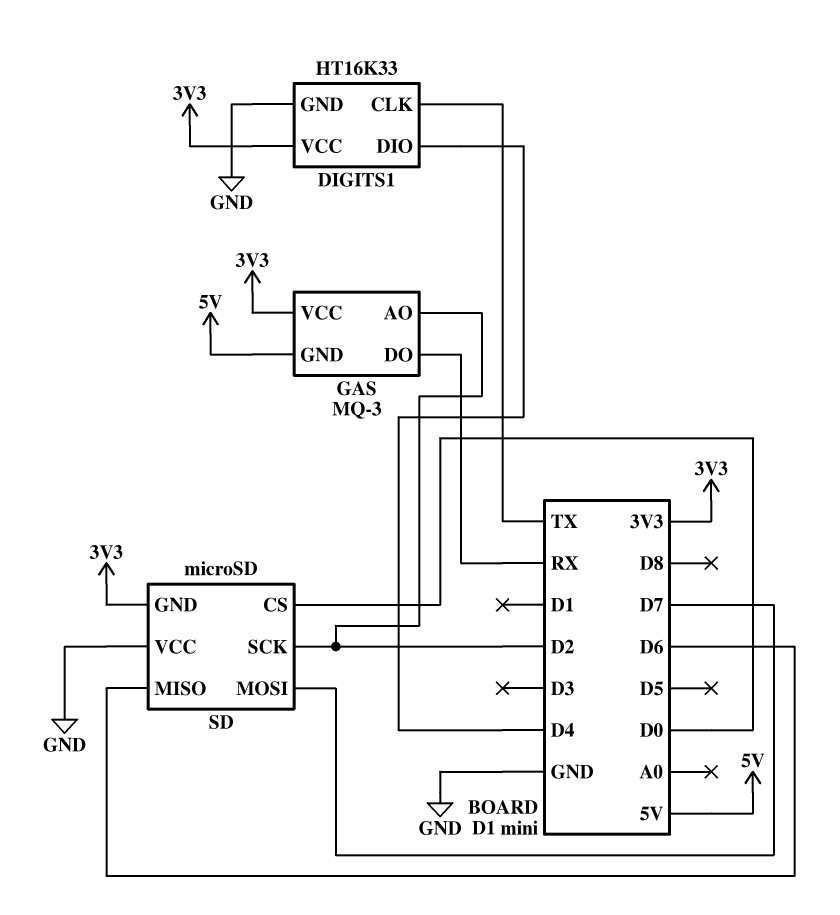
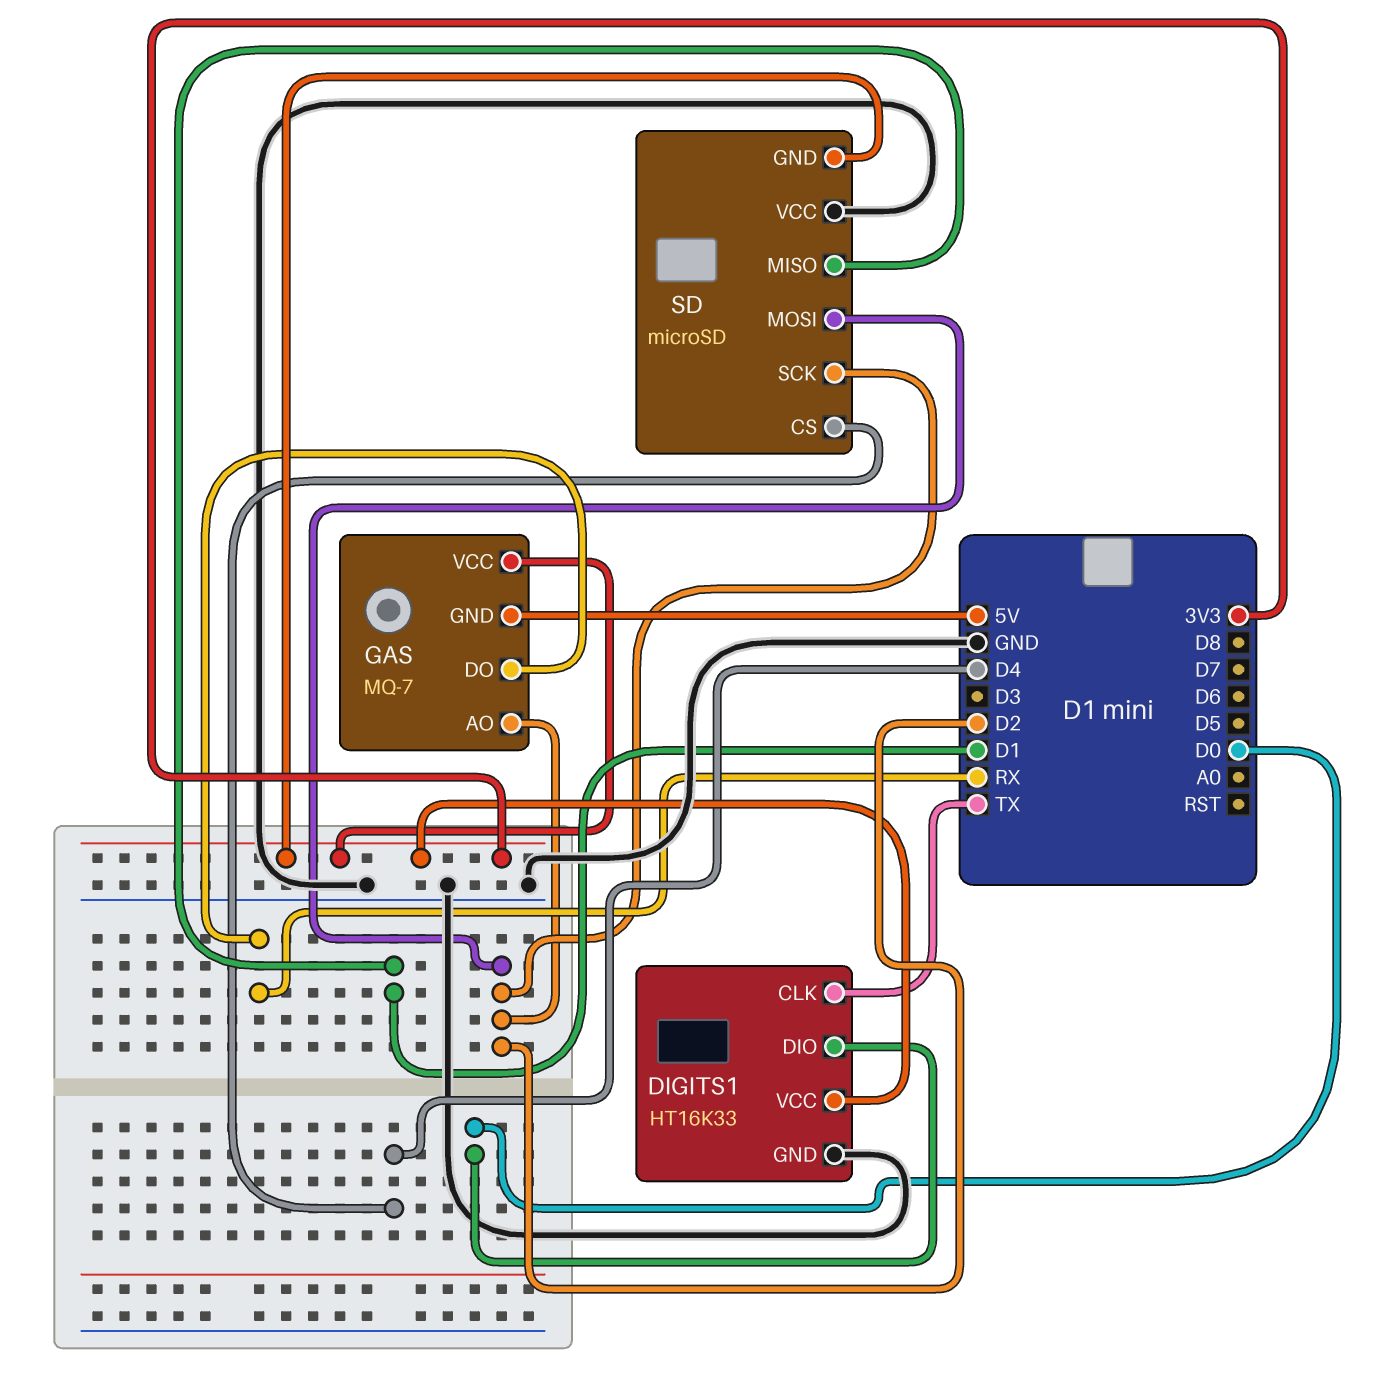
DIGITS1 pin DIO: D4 -> D0
GAS: MQ-3 -> MQ-7
SD pin CS: D0 -> D4
SD pin MISO: D6 -> D1
SD pin MOSI: D7 -> D2

